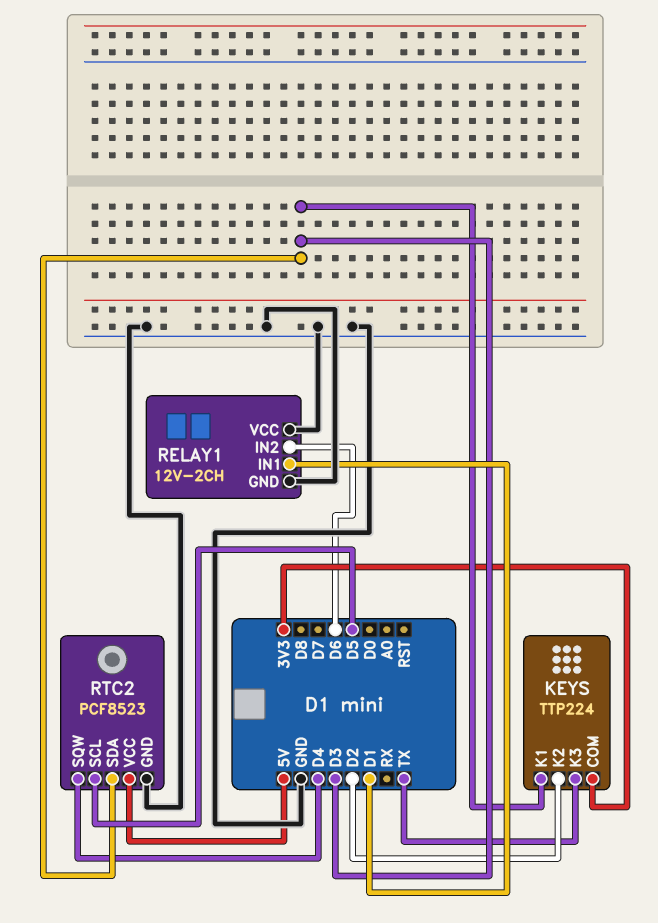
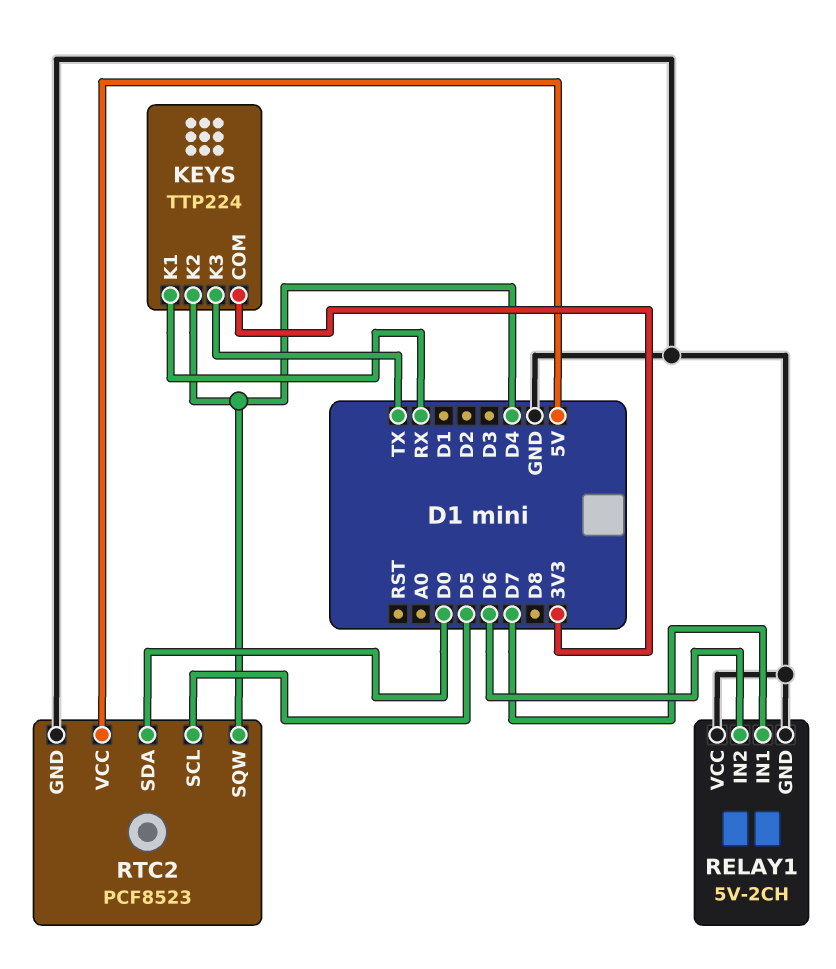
KEYS pin K1: D3 -> RX
KEYS pin K2: D2 -> D4
RELAY1: 12V-2CH -> 5V-2CH
RELAY1 pin IN1: D1 -> D7
RTC2 pin SDA: D3 -> D0

